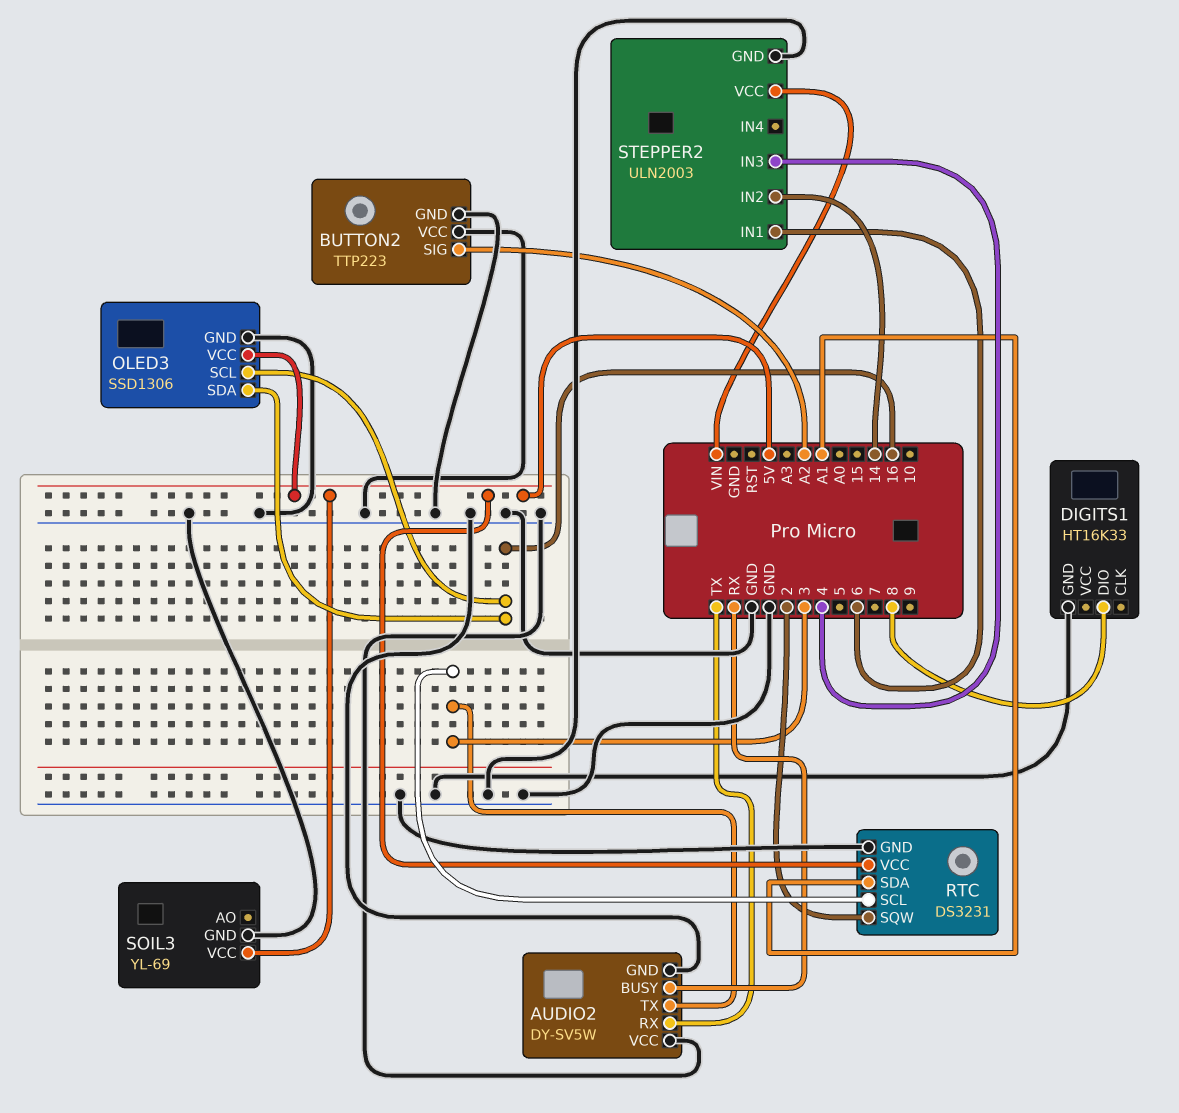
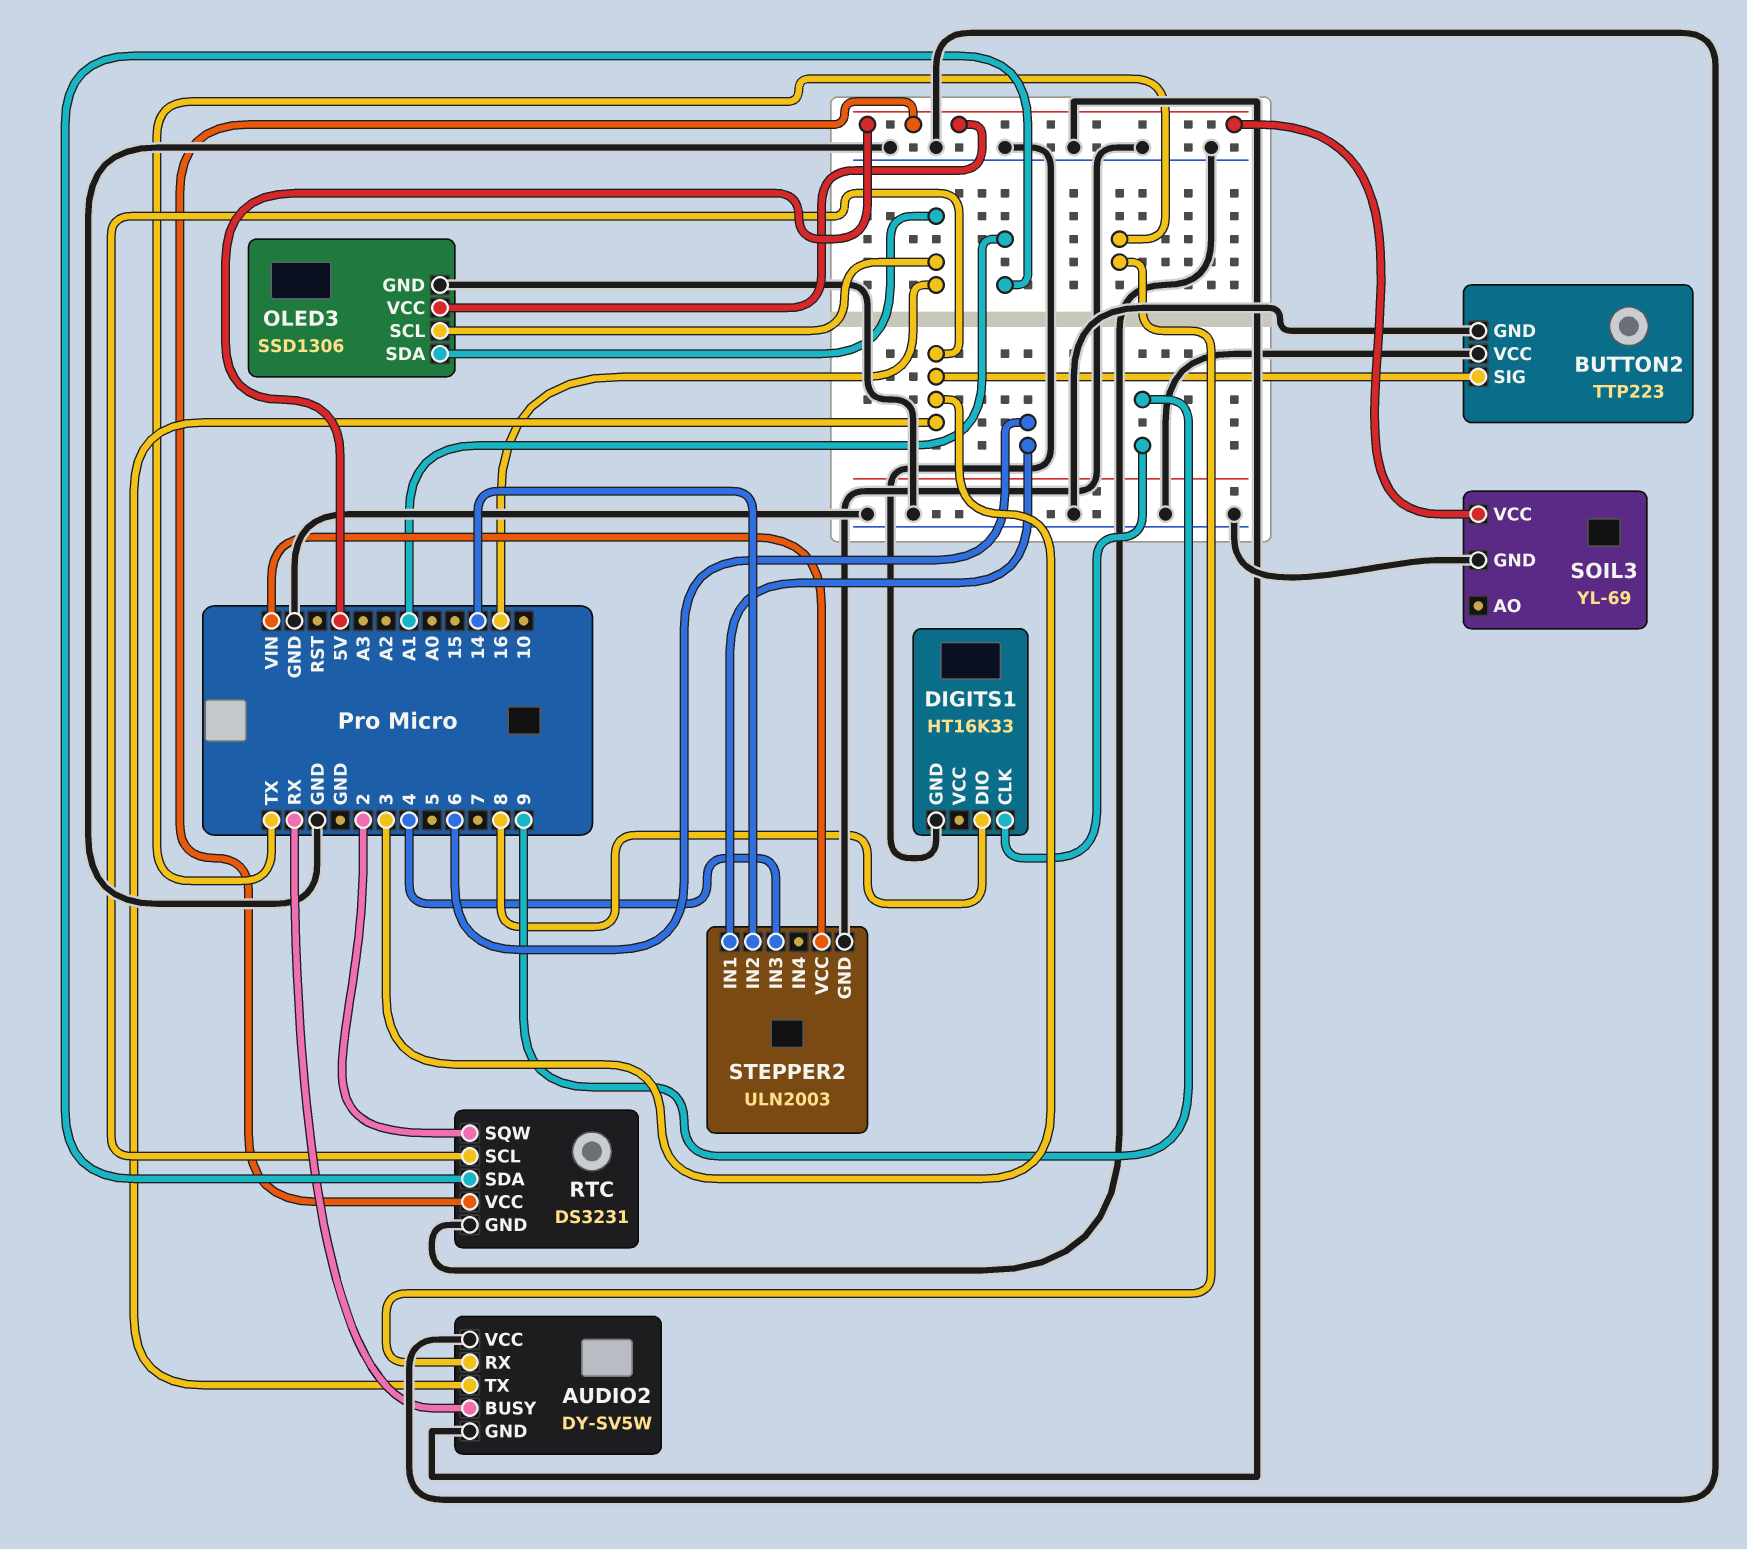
BUTTON2 pin SIG: A2 -> 3
DIGITS1 pin CLK: none -> 9

